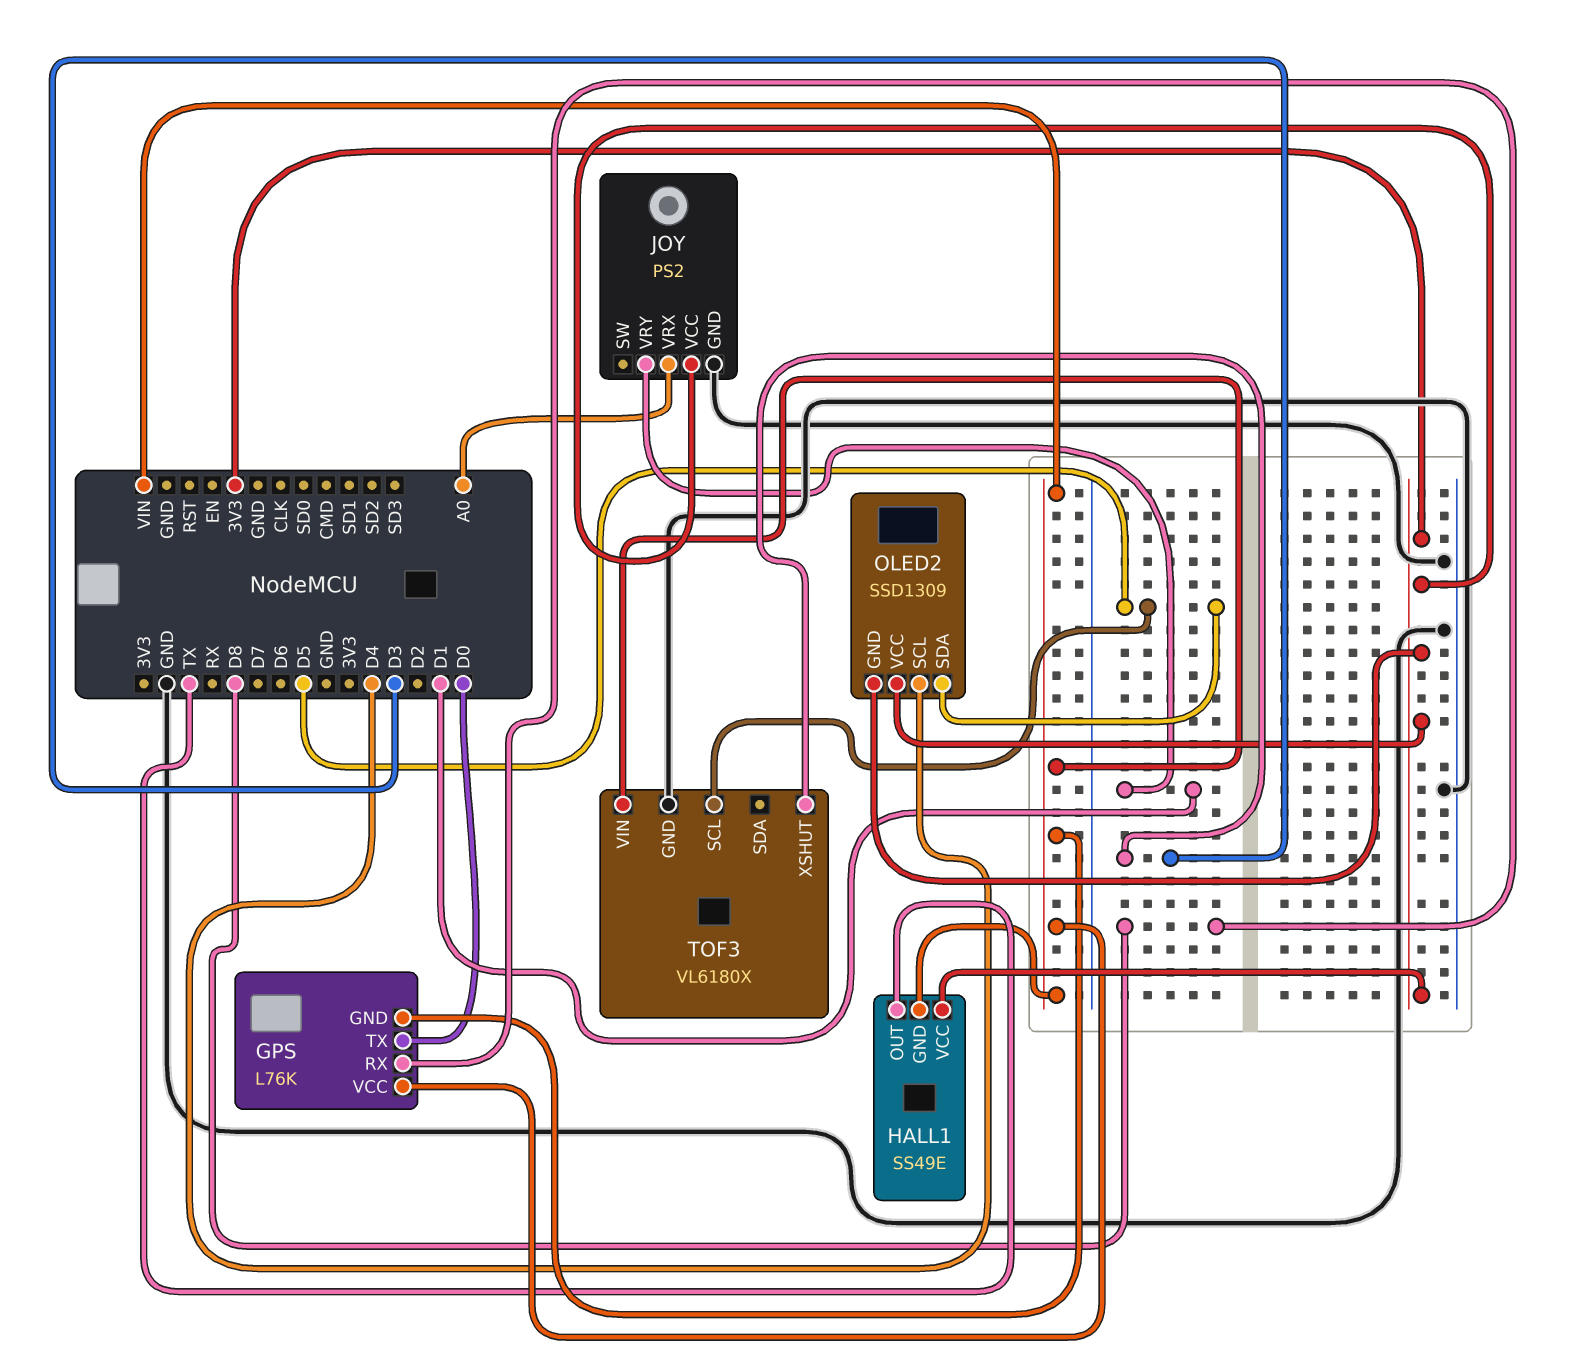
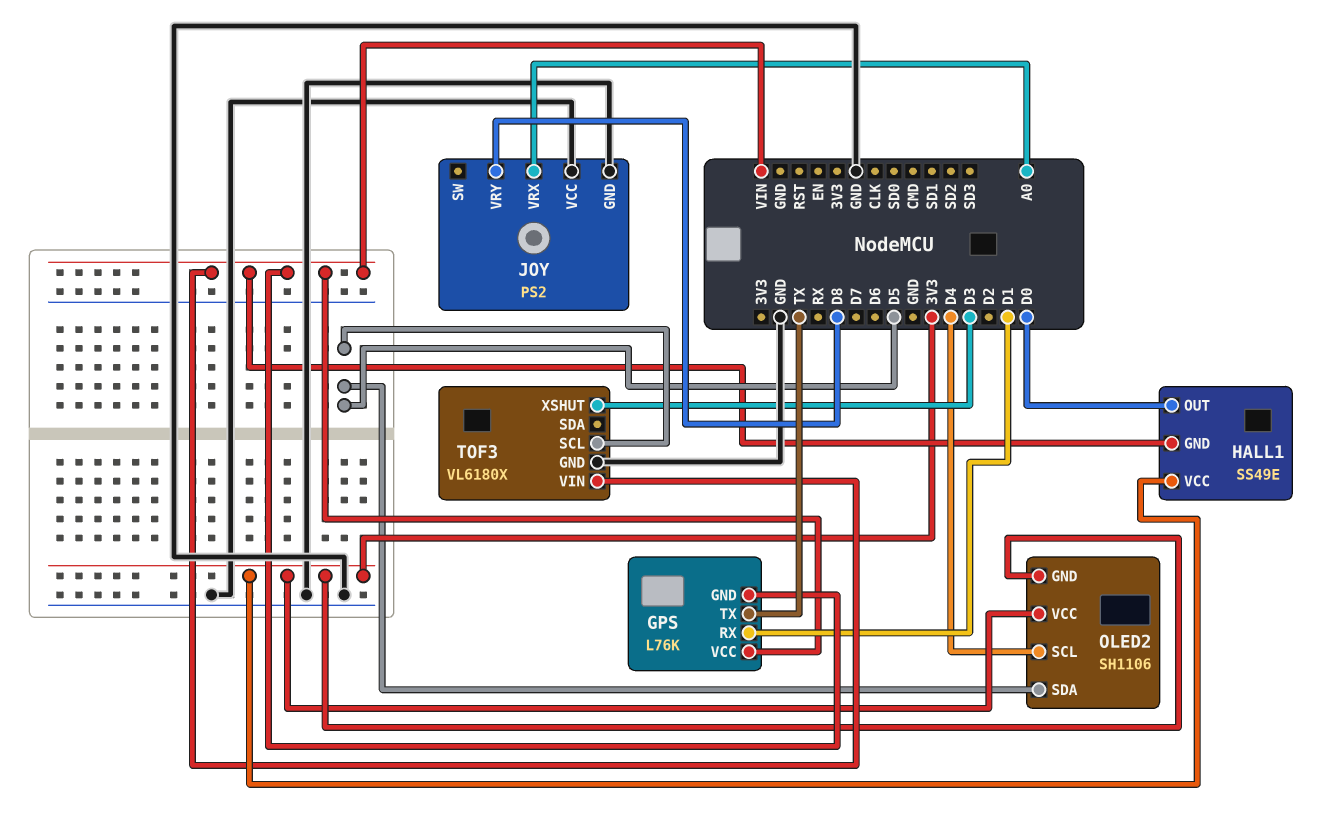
GPS pin RX: D8 -> D1
GPS pin TX: D0 -> TX
HALL1 pin OUT: TX -> D0
JOY pin VCC: 3V3 -> GND
JOY pin VRY: D1 -> D8
OLED2: SSD1309 -> SH1106

